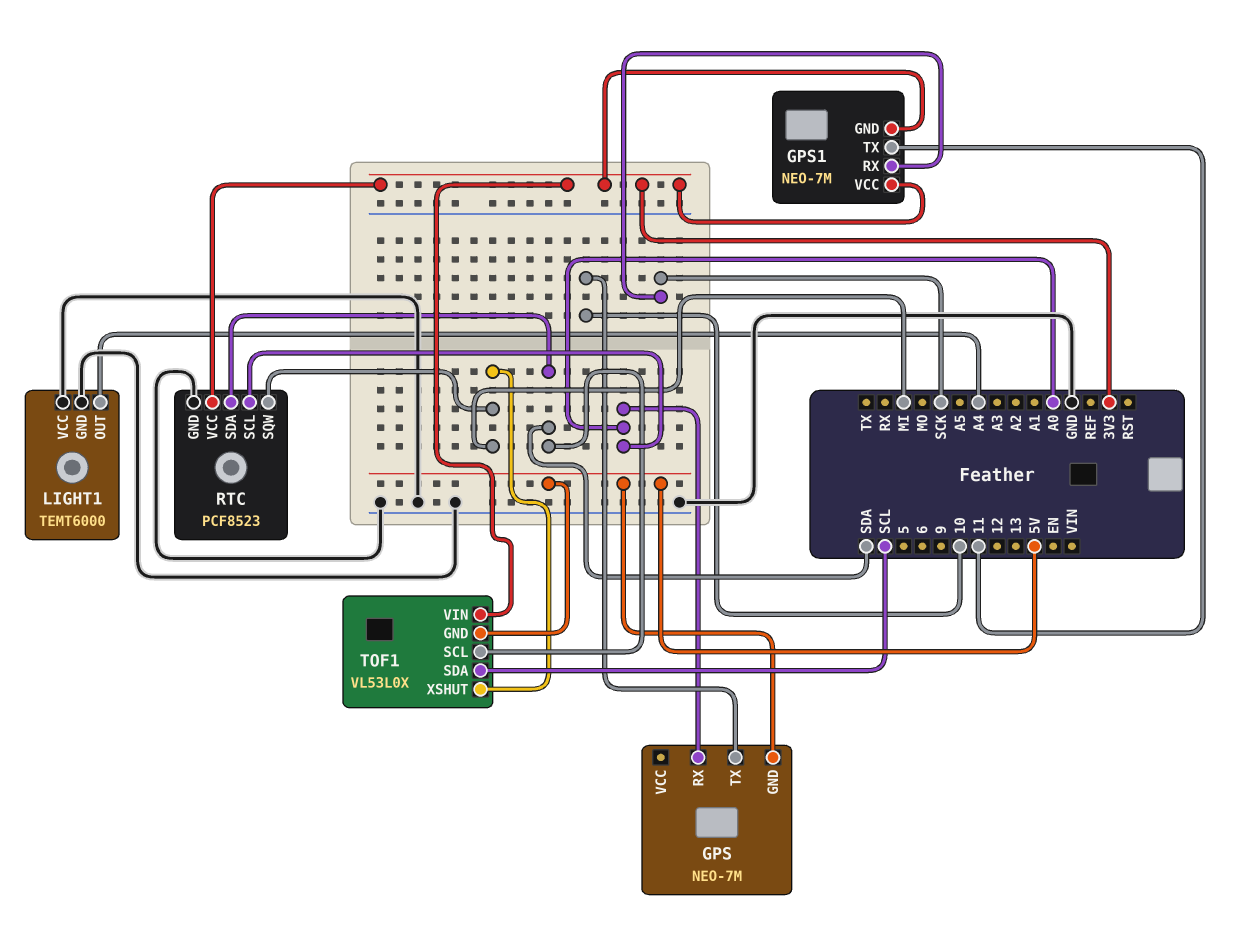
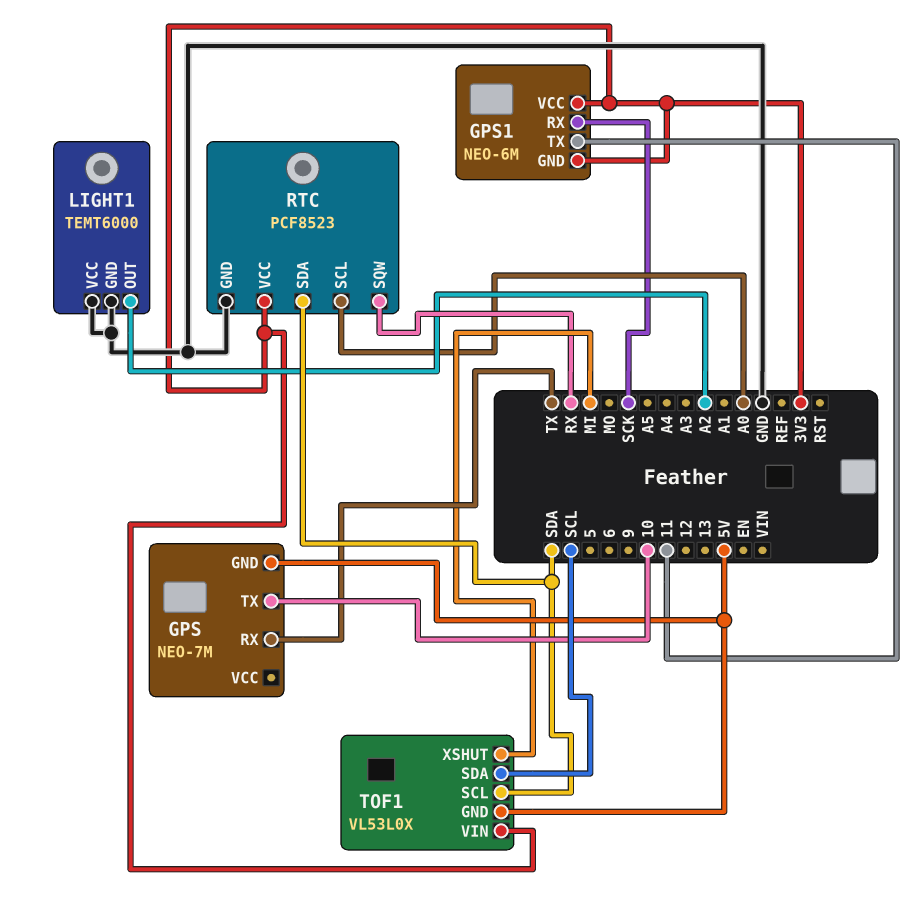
GPS pin RX: A0 -> TX
GPS1: NEO-7M -> NEO-6M
LIGHT1 pin OUT: A4 -> A2
RTC pin SQW: MI -> RX

